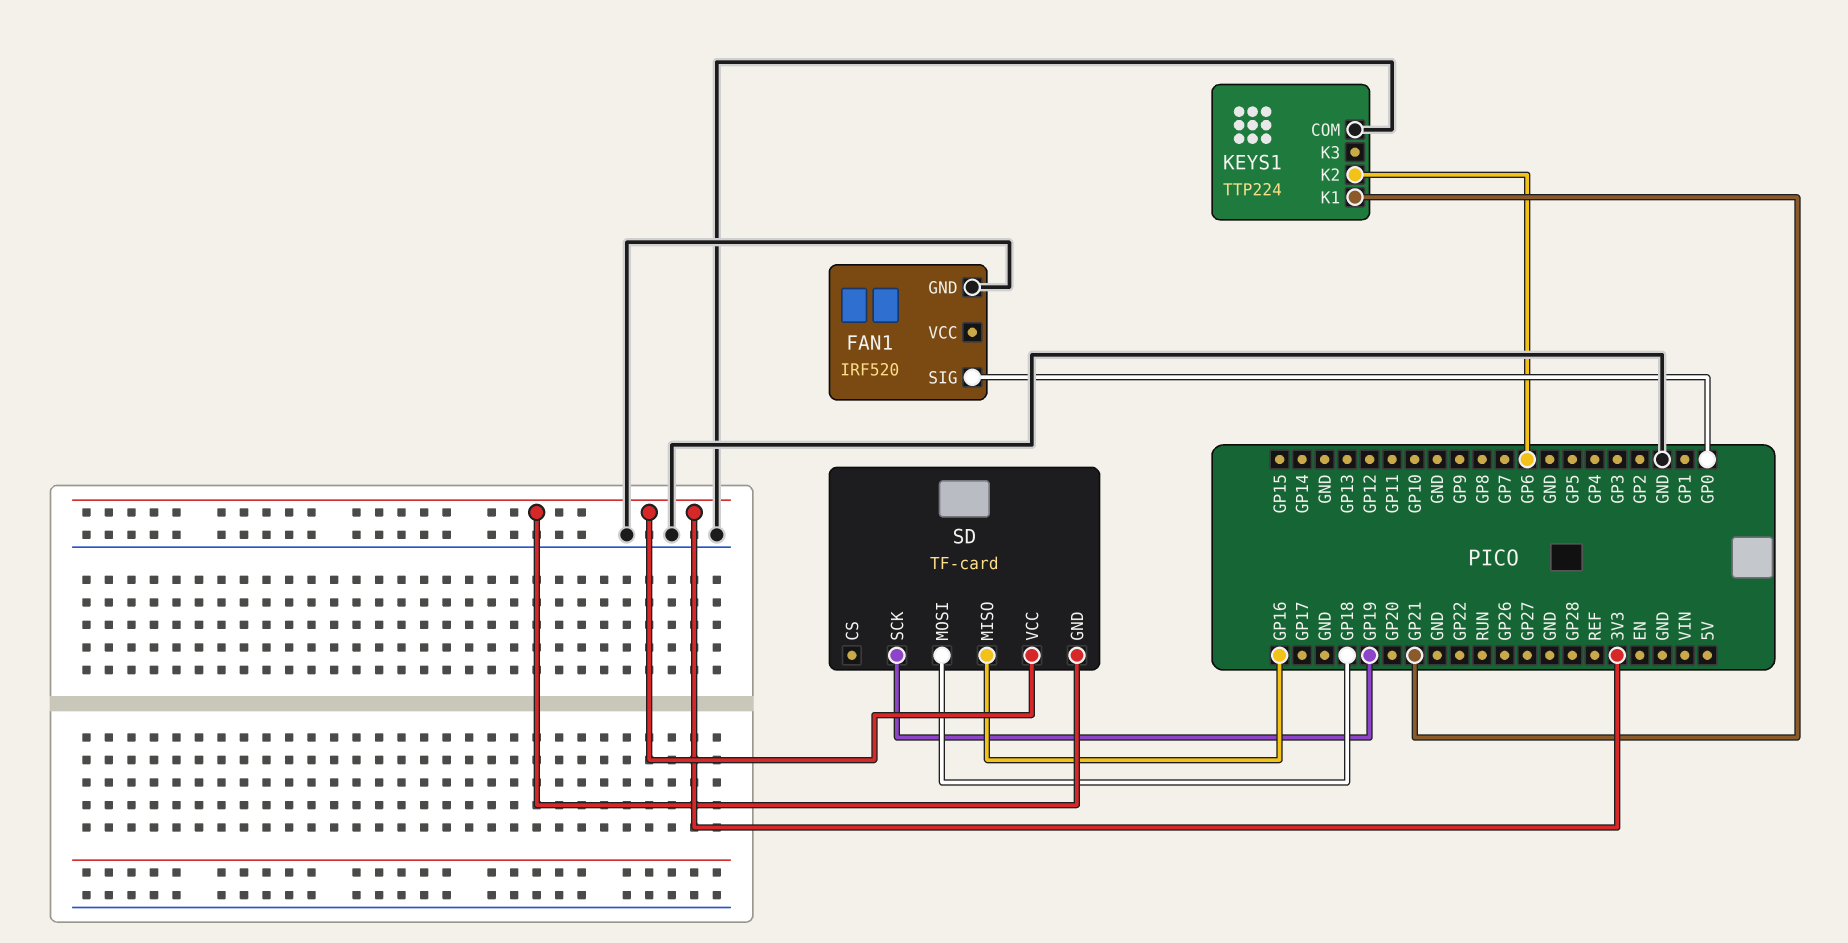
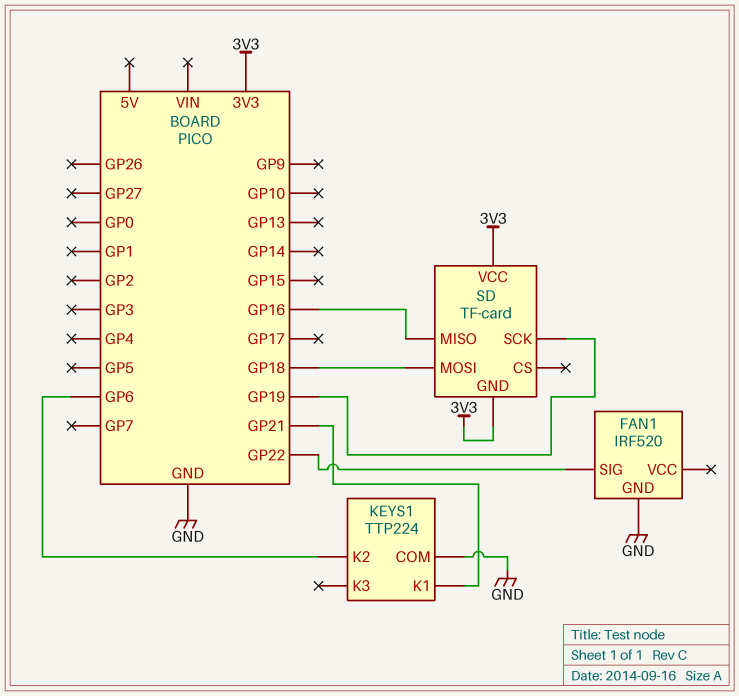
FAN1 pin SIG: GP0 -> GP22

